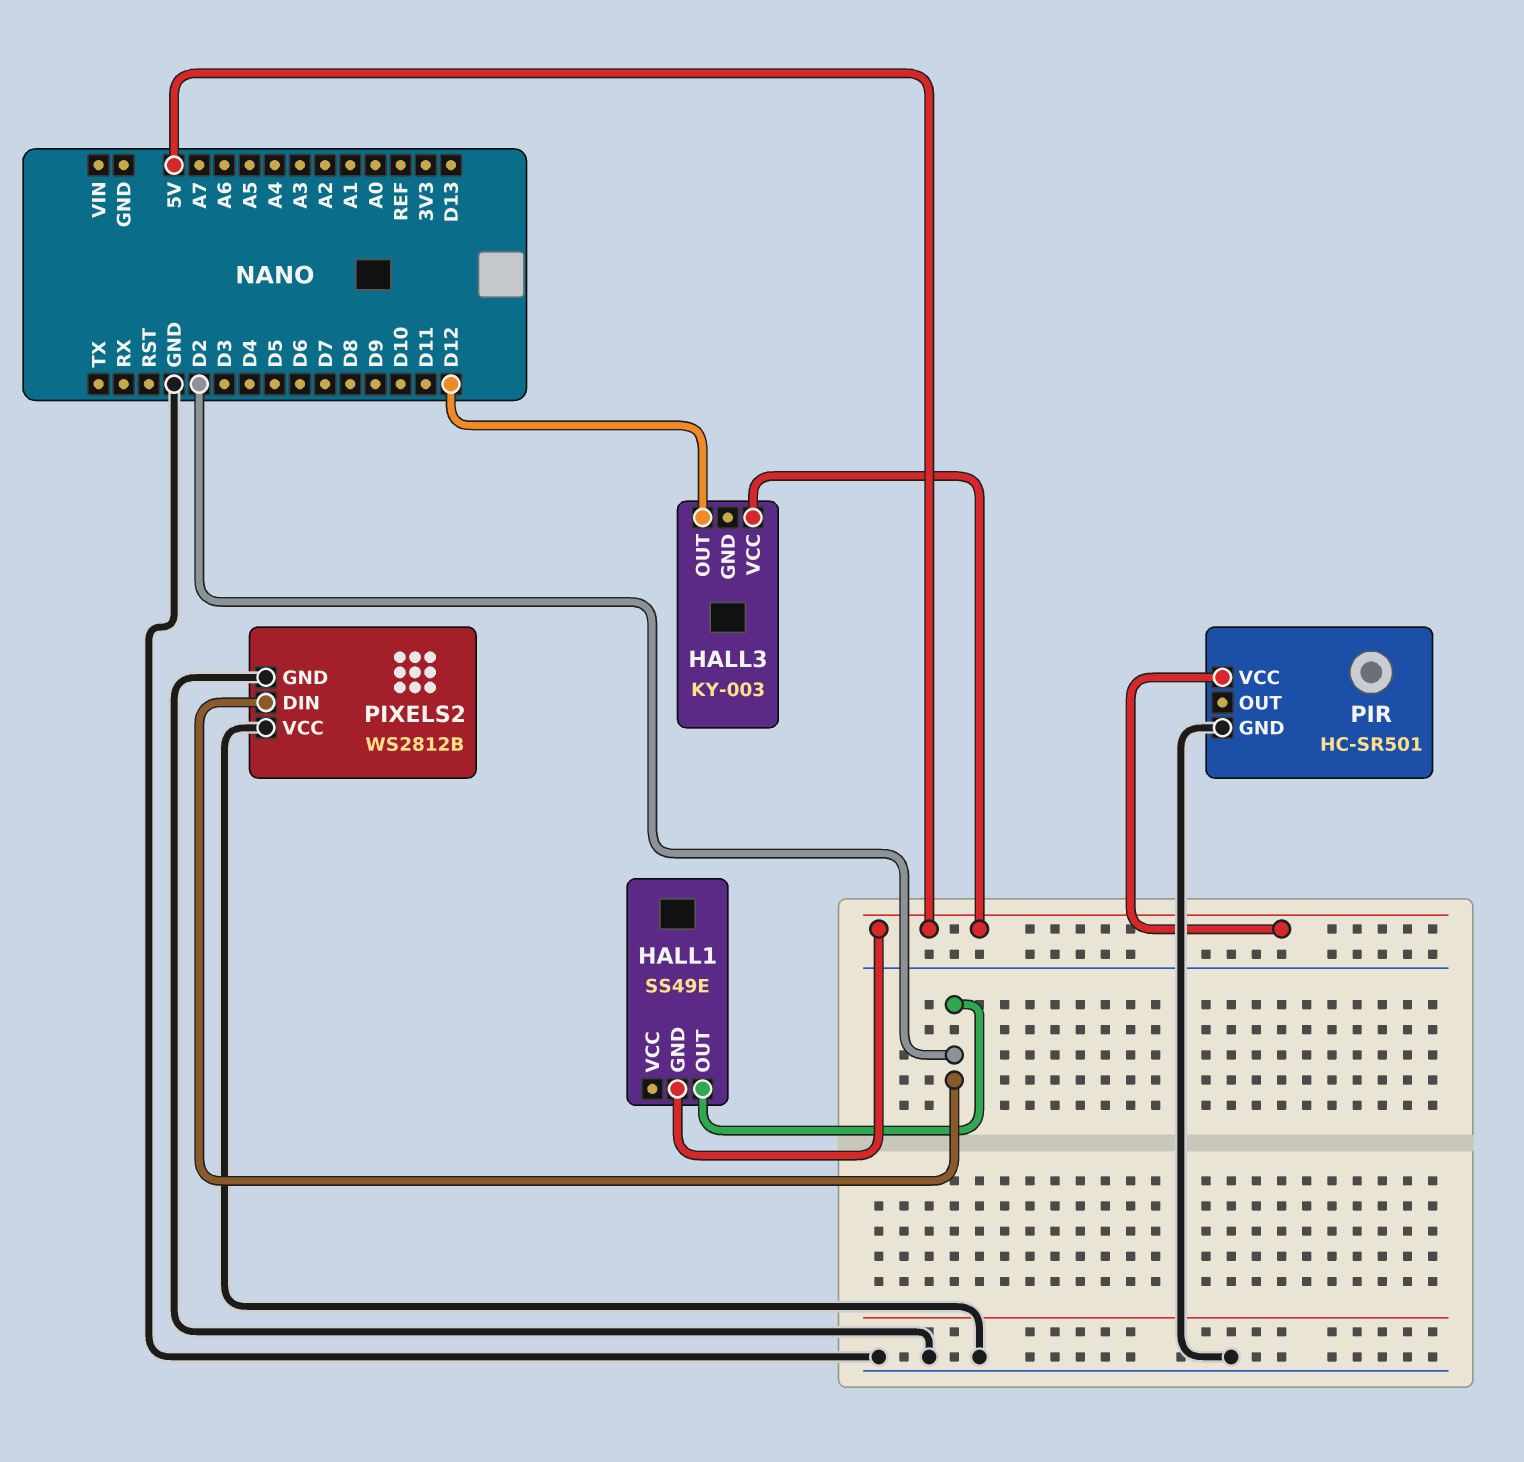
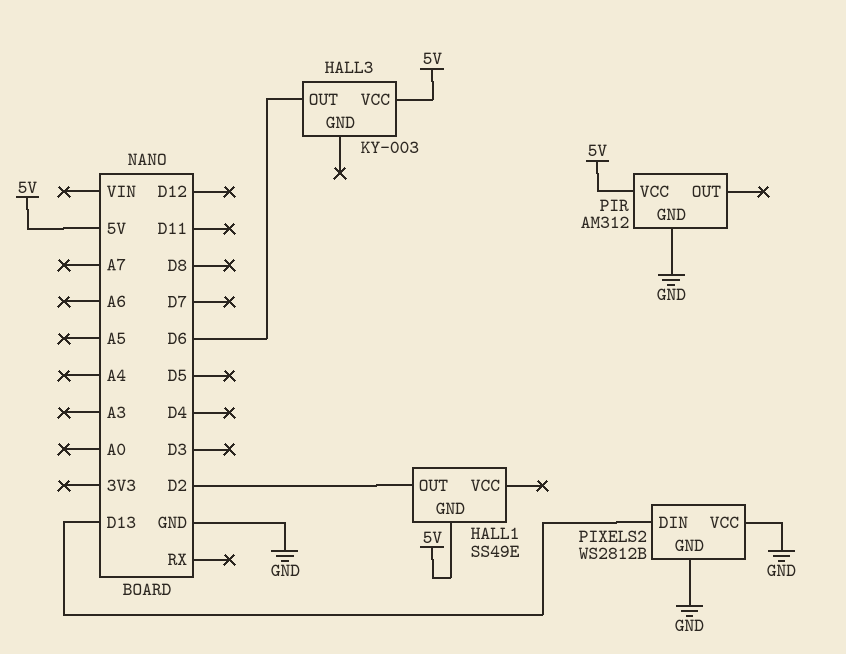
HALL3 pin OUT: D12 -> D6
PIR: HC-SR501 -> AM312
PIXELS2 pin DIN: D2 -> D13

